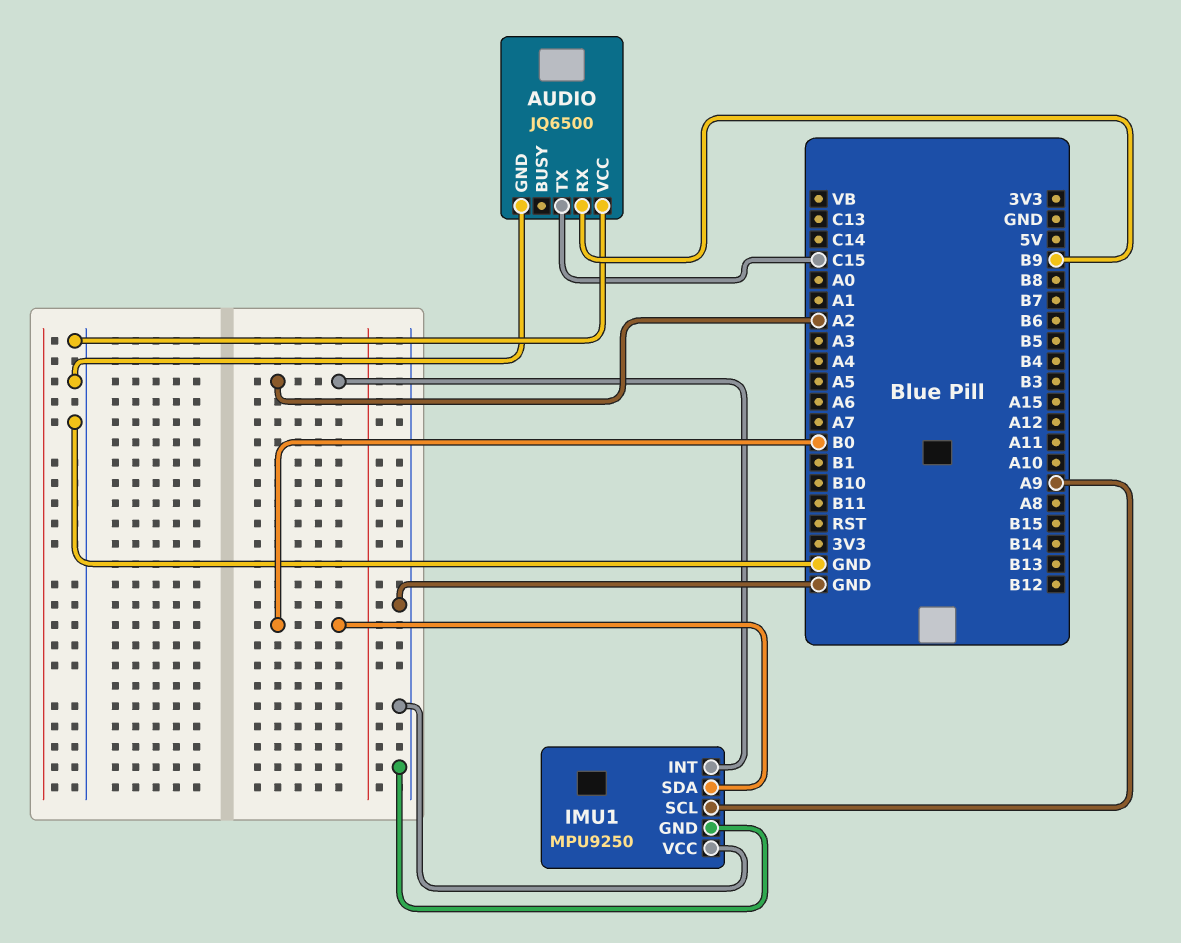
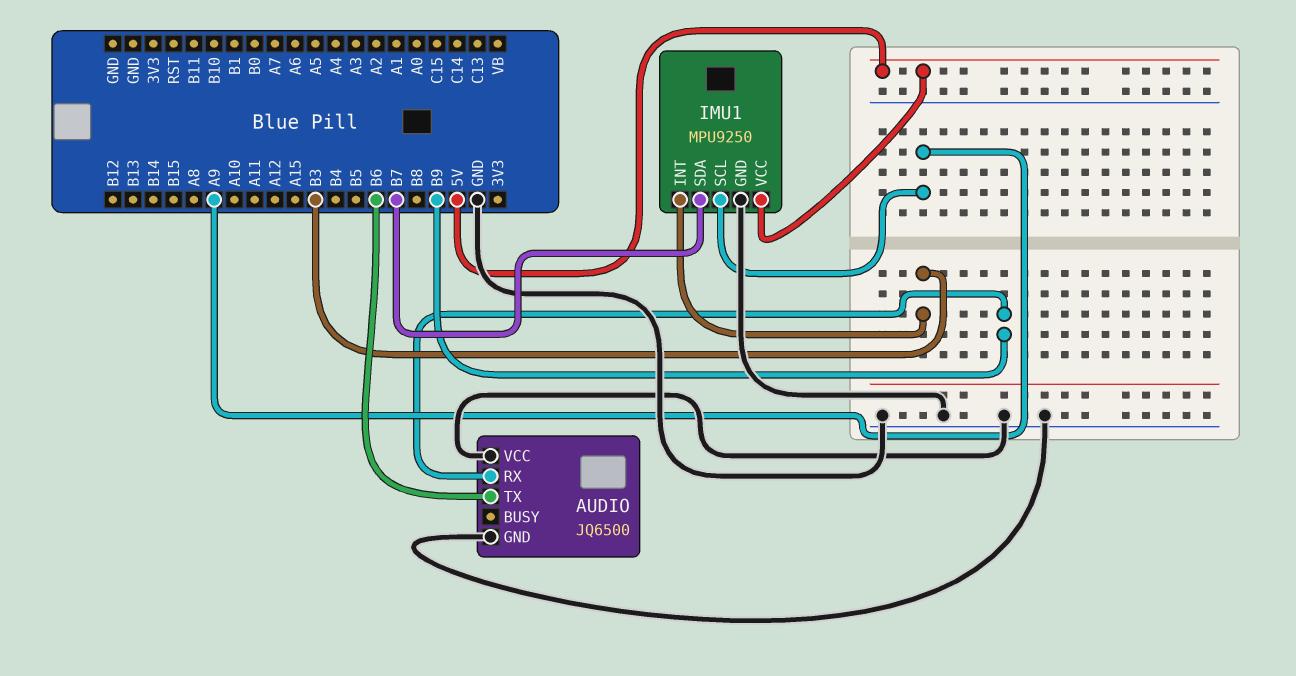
AUDIO pin TX: C15 -> B6
IMU1 pin INT: A2 -> B3
IMU1 pin SDA: B0 -> B7
IMU1 pin VCC: GND -> 5V

